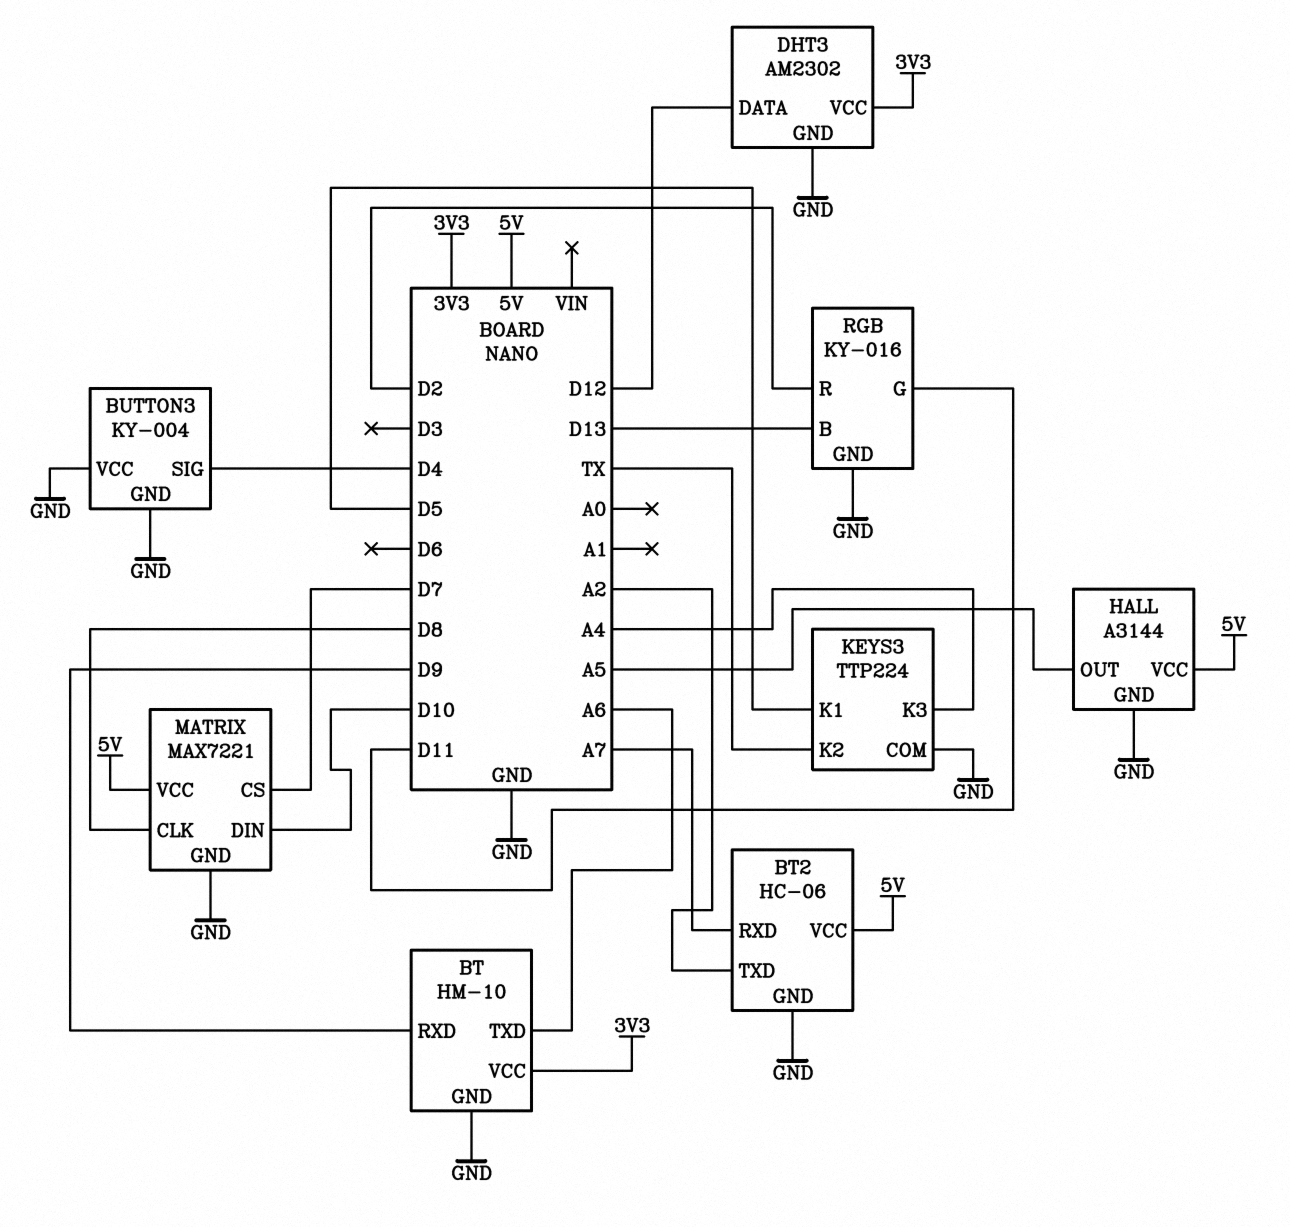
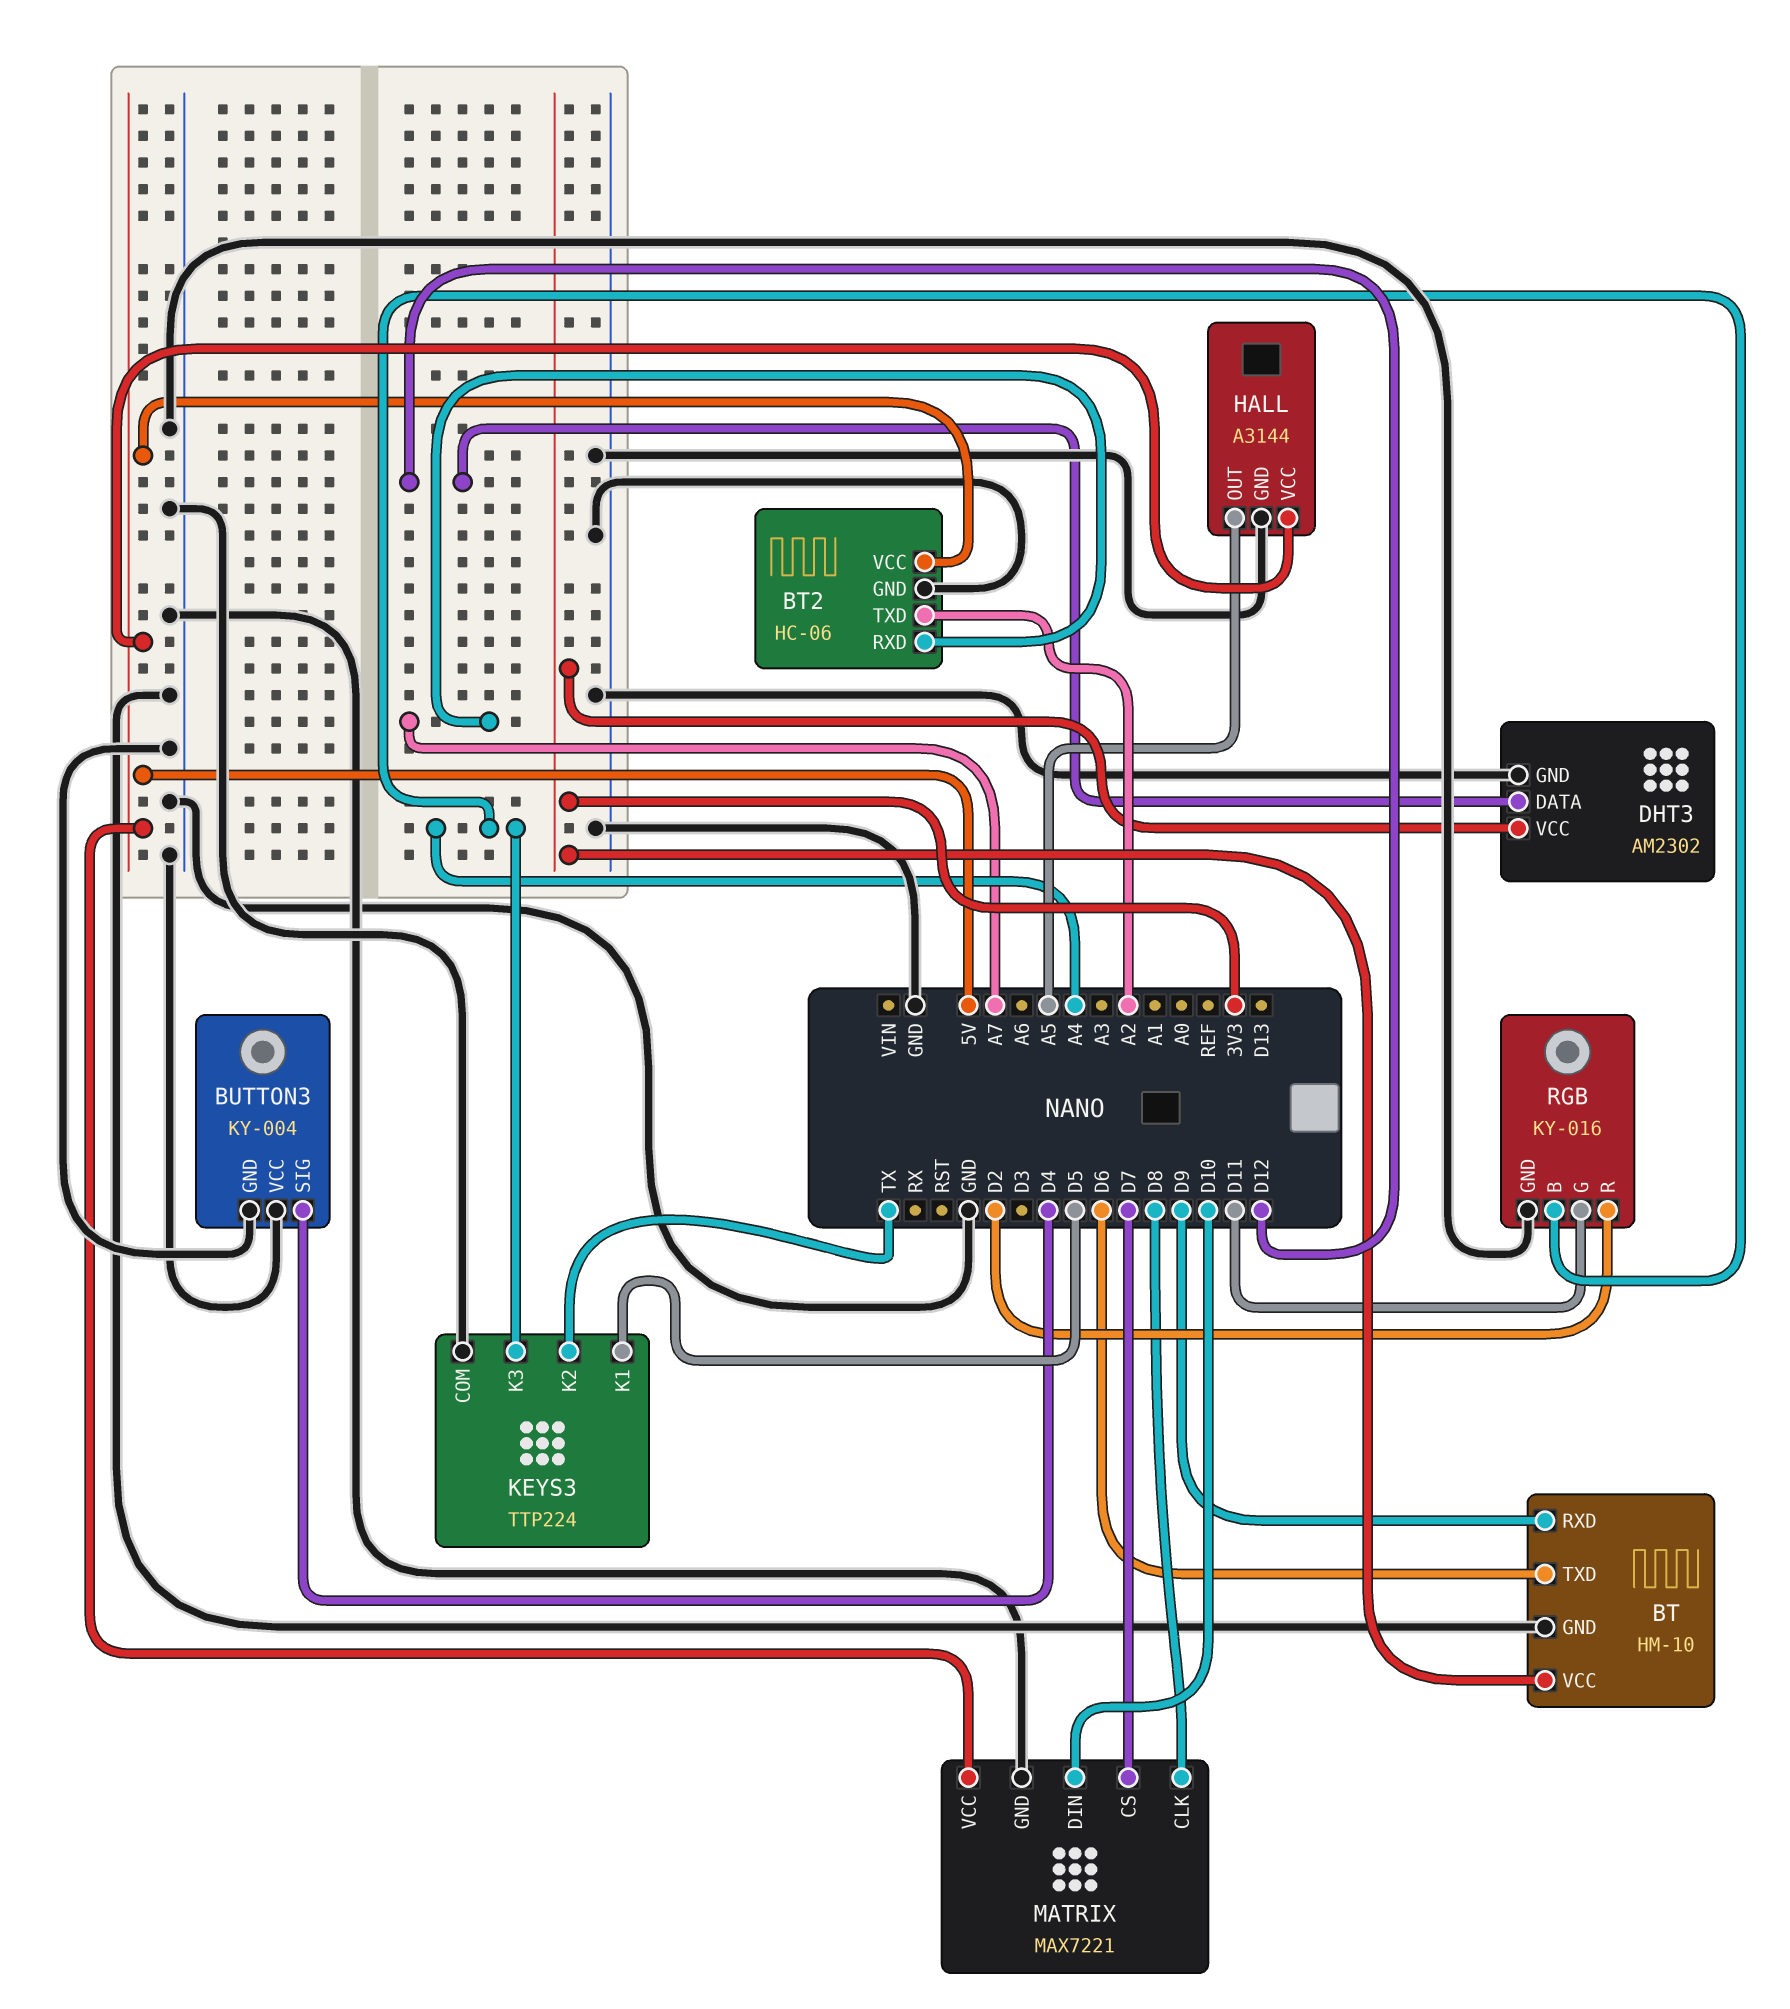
BT pin TXD: A6 -> D6
RGB pin B: D13 -> A4

